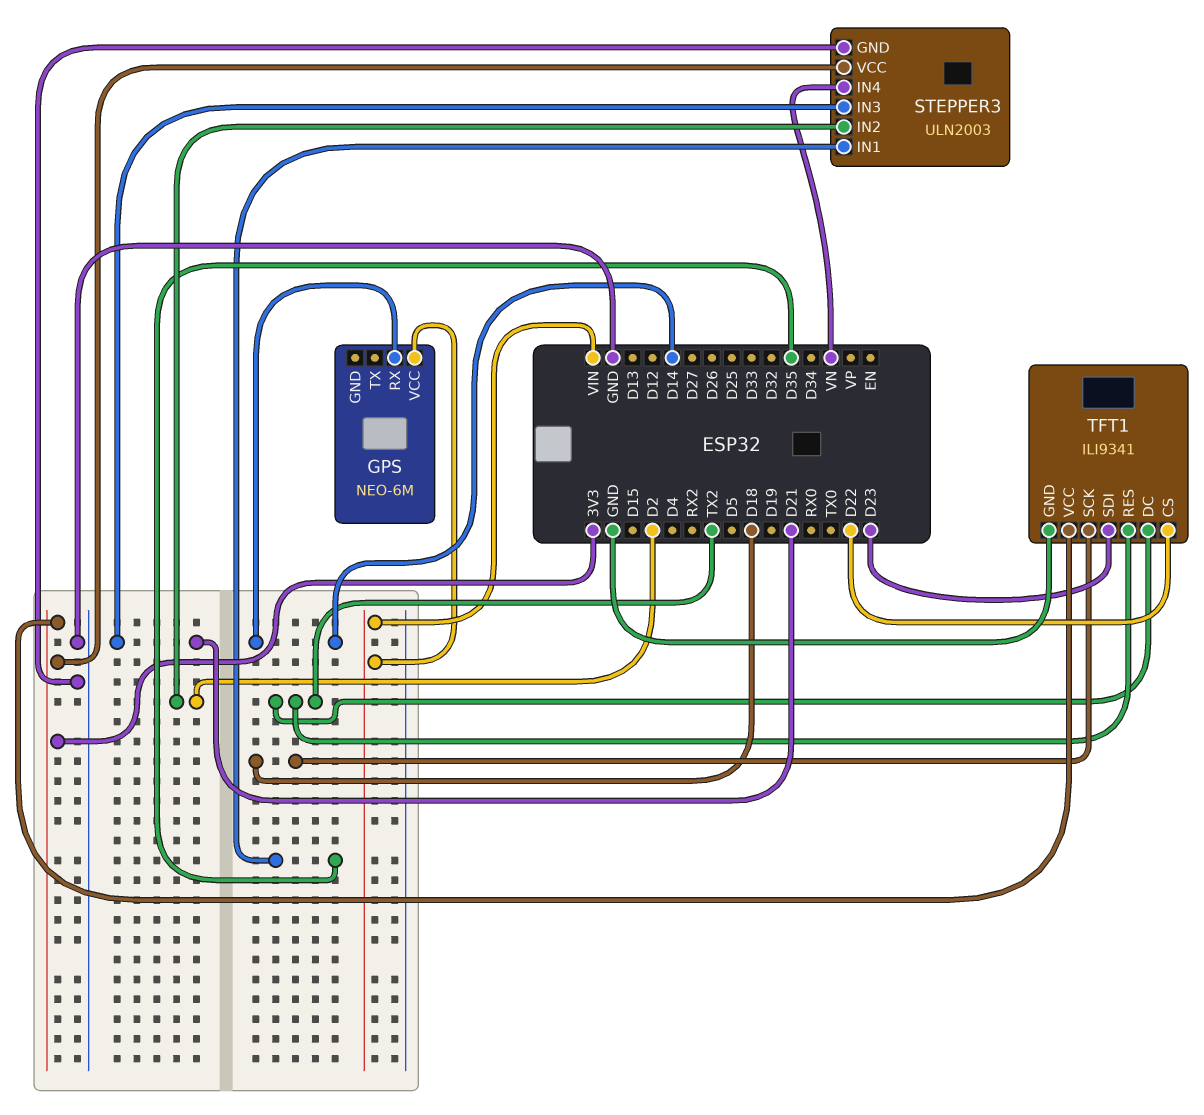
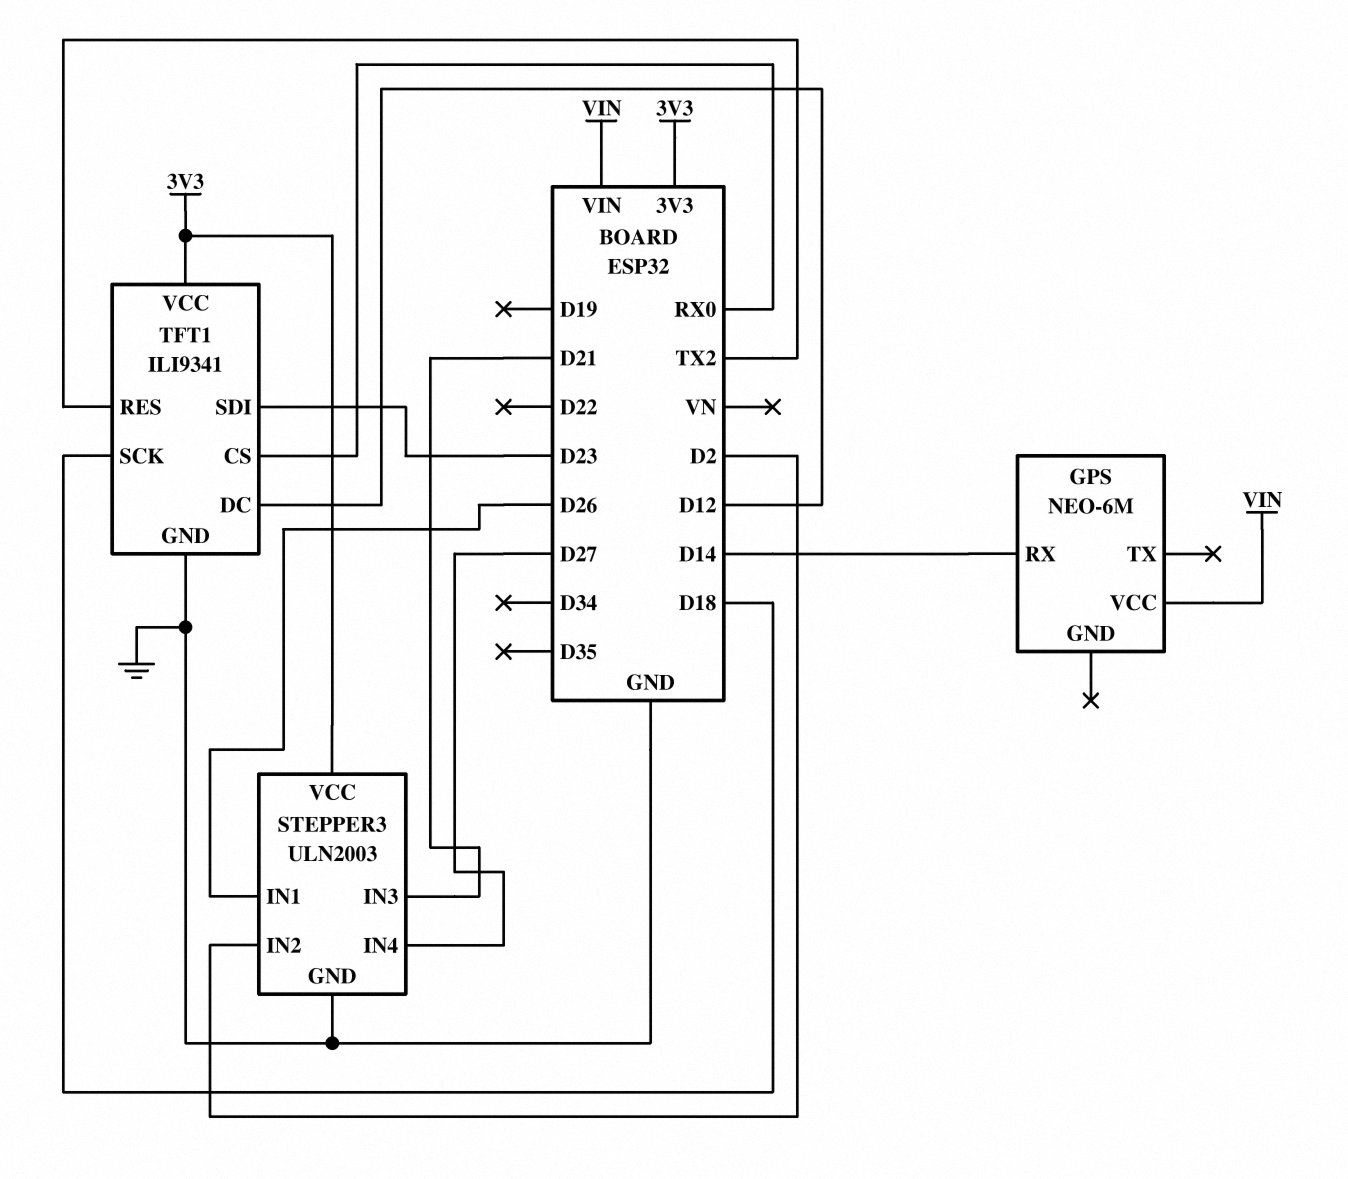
STEPPER3 pin IN1: D35 -> D26
STEPPER3 pin IN4: VN -> D27
TFT1 pin CS: D22 -> RX0
TFT1 pin DC: TX2 -> D12

